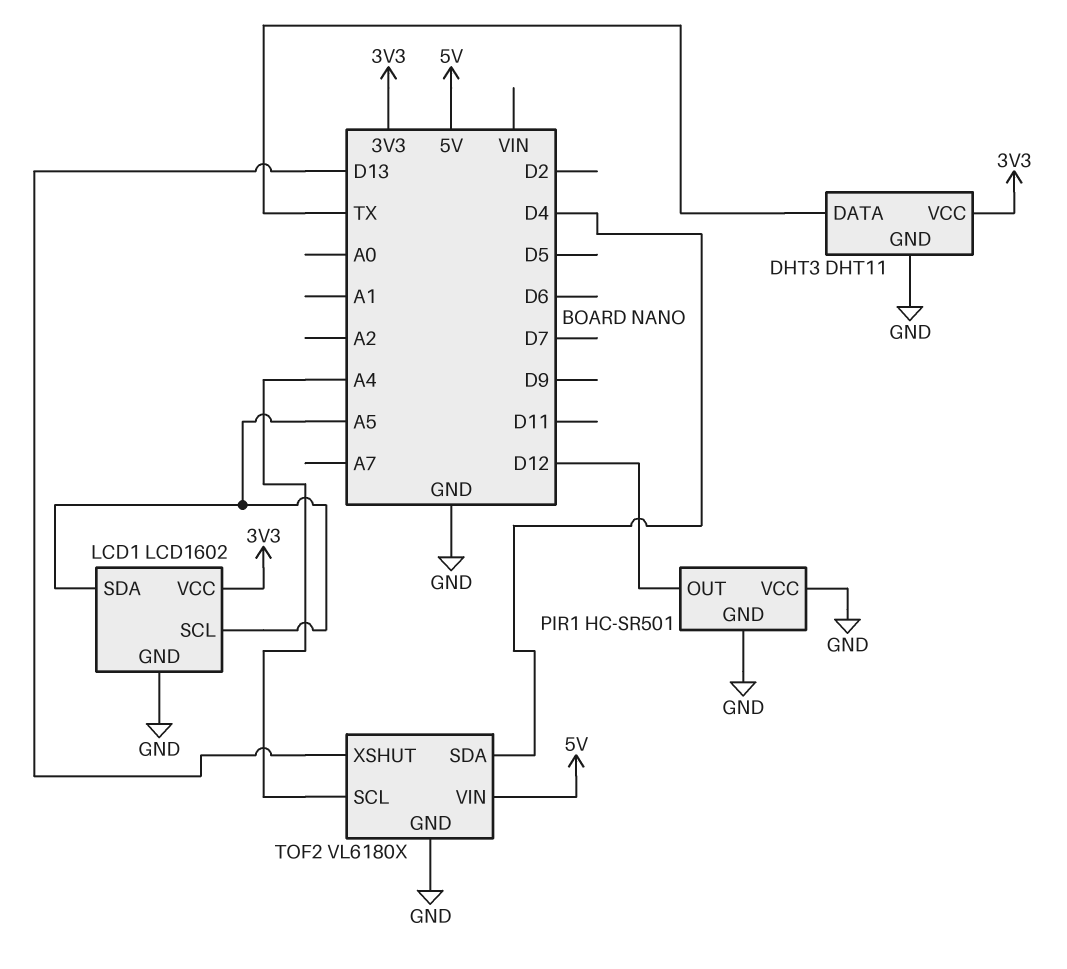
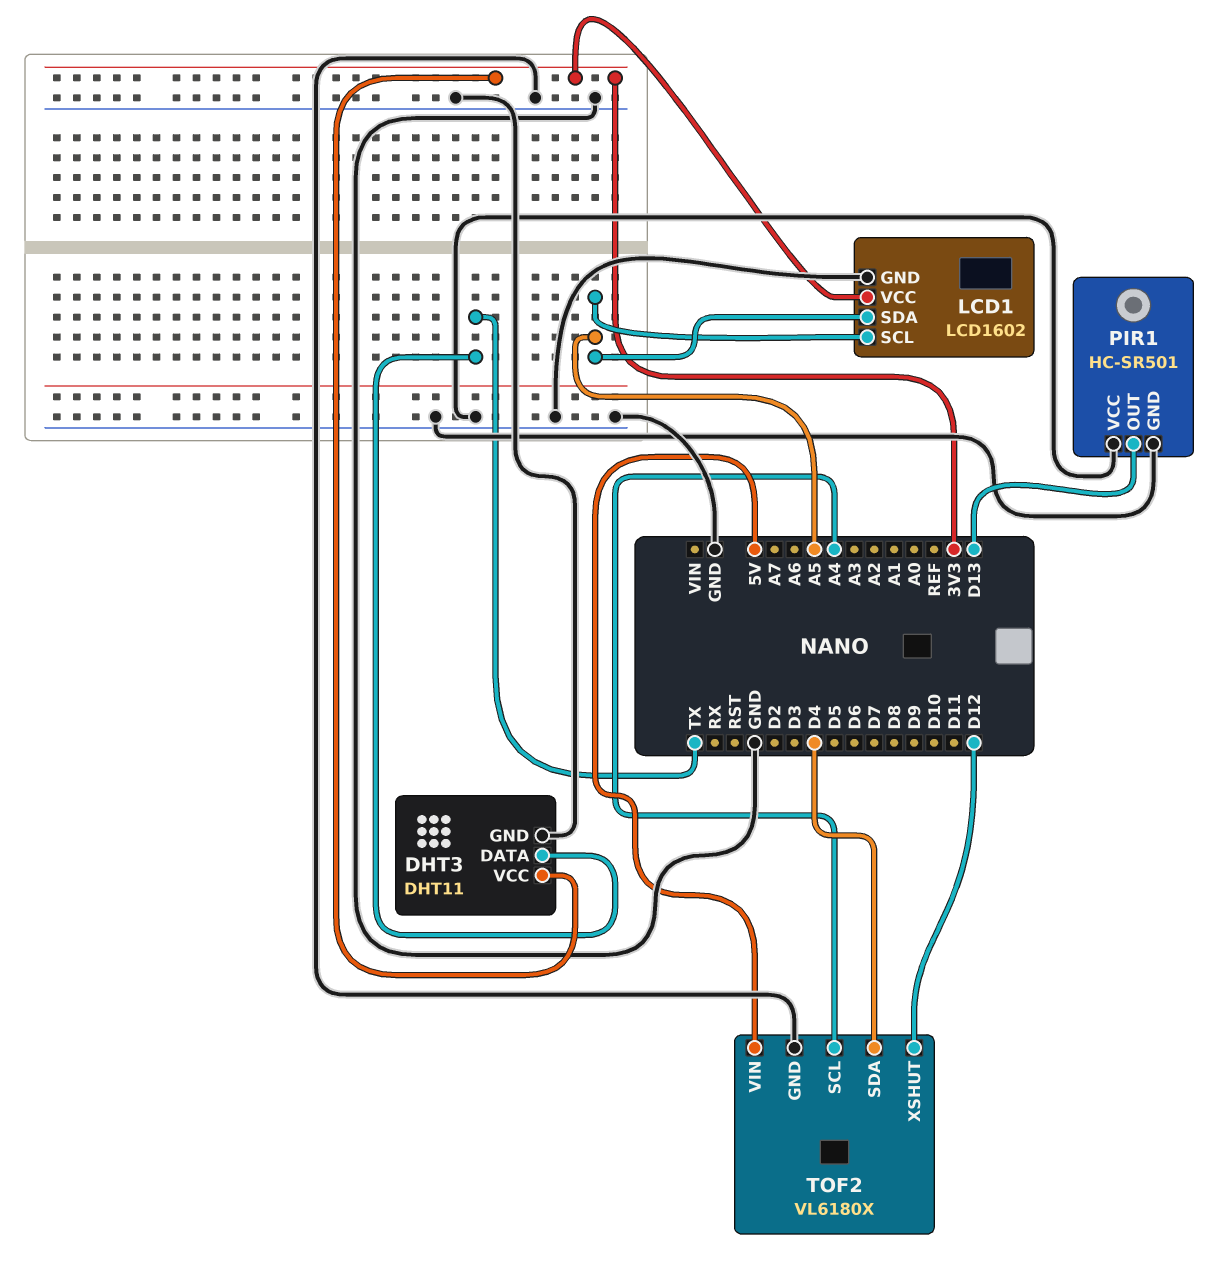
PIR1 pin OUT: D12 -> D13
TOF2 pin XSHUT: D13 -> D12

